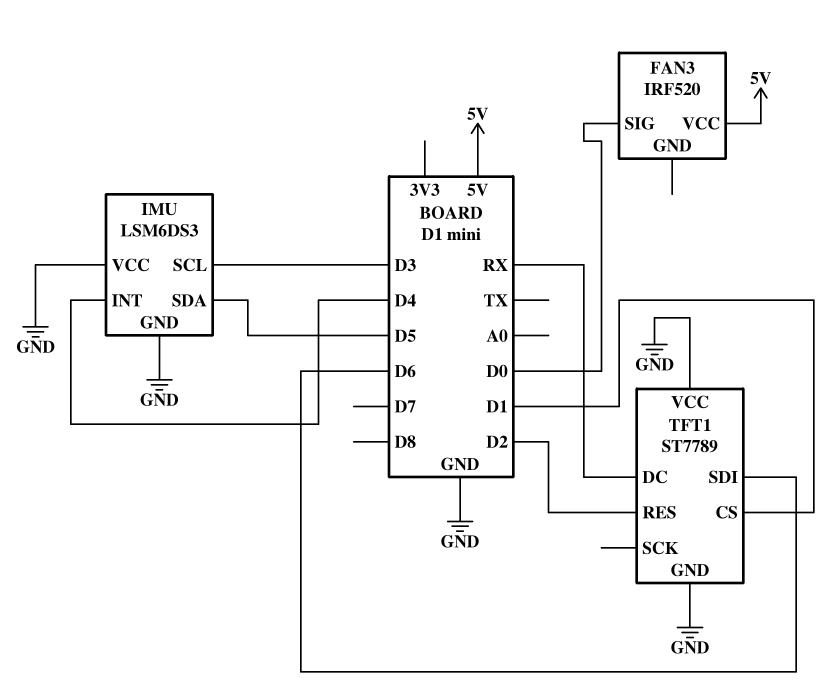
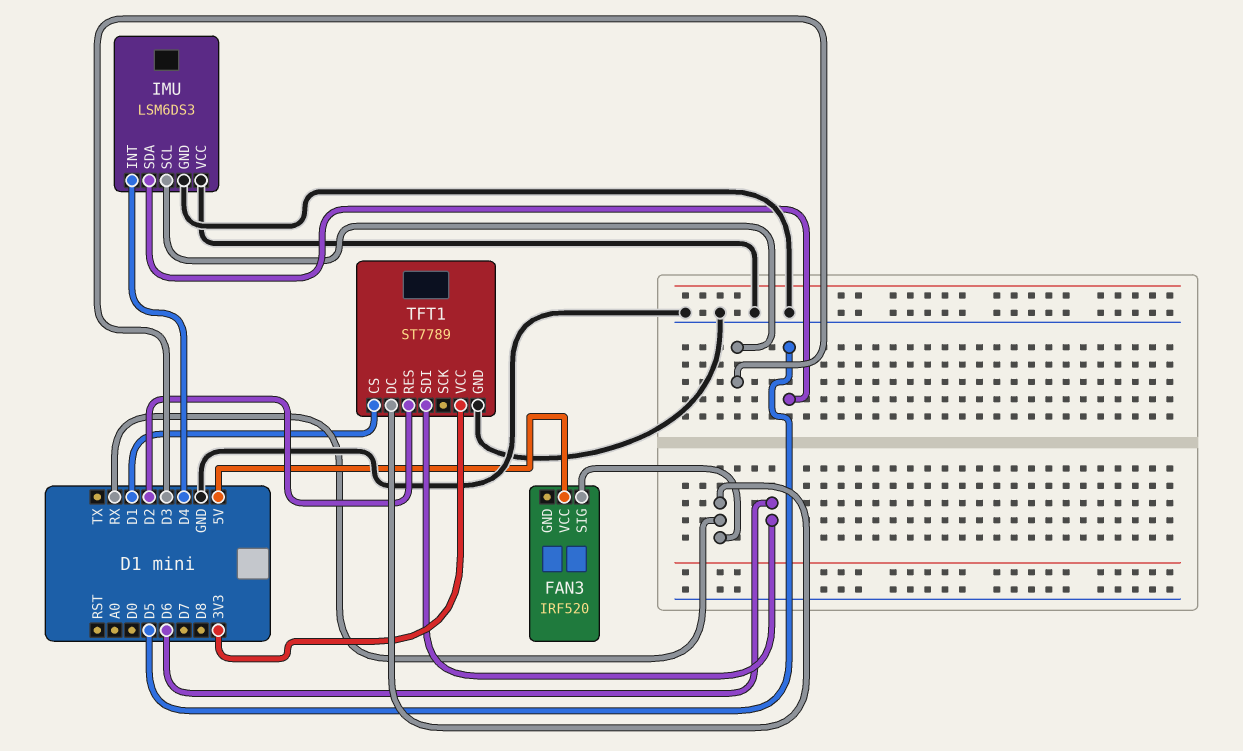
FAN3 pin SIG: D0 -> RX
TFT1 pin VCC: GND -> 3V3

